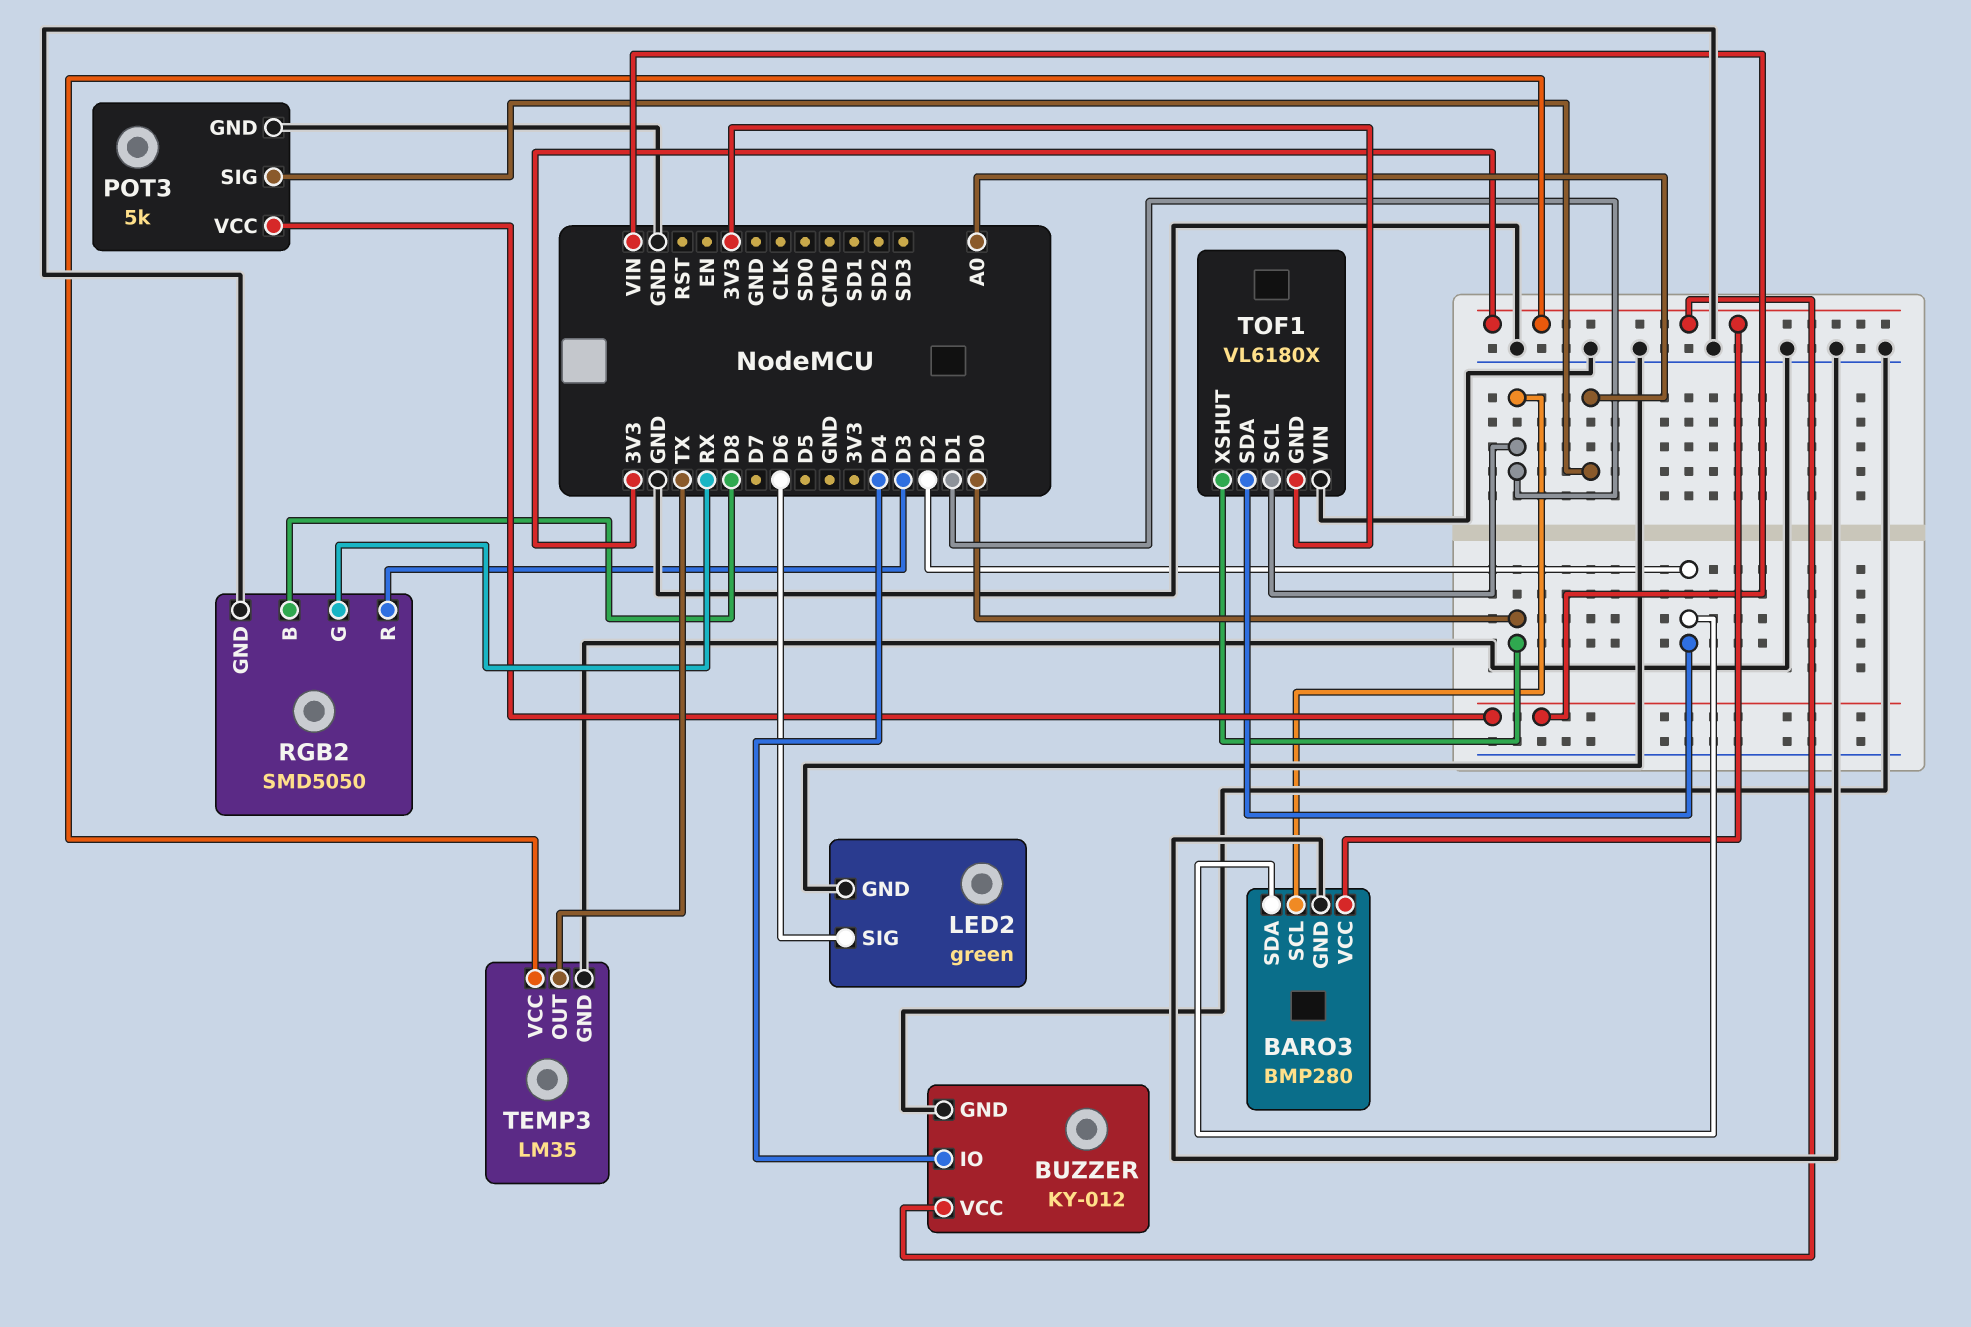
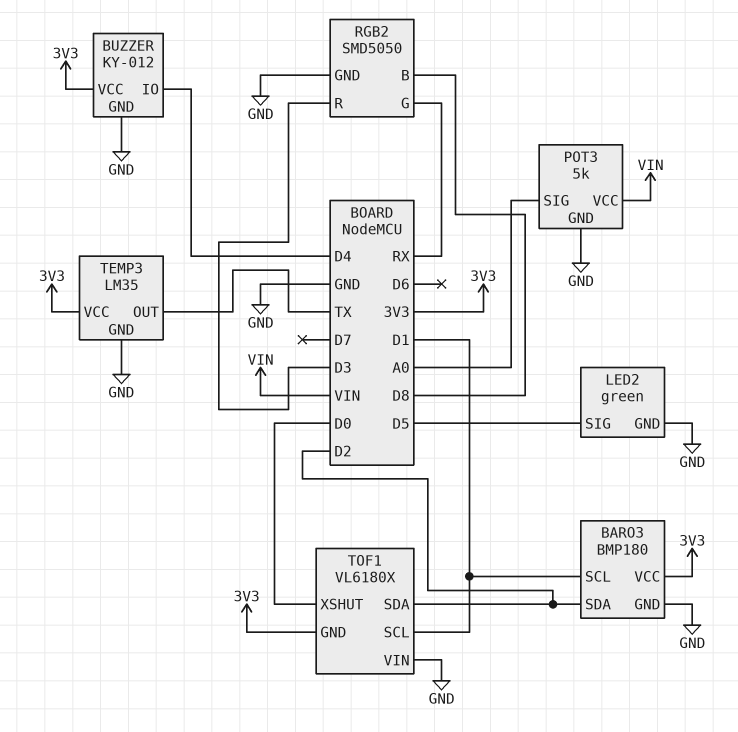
BARO3: BMP280 -> BMP180
LED2 pin SIG: D6 -> D5

